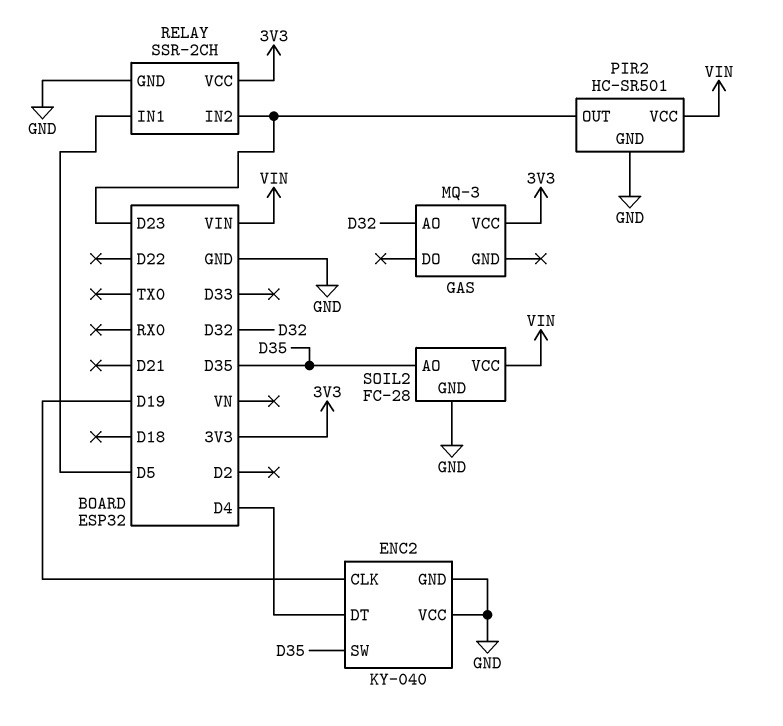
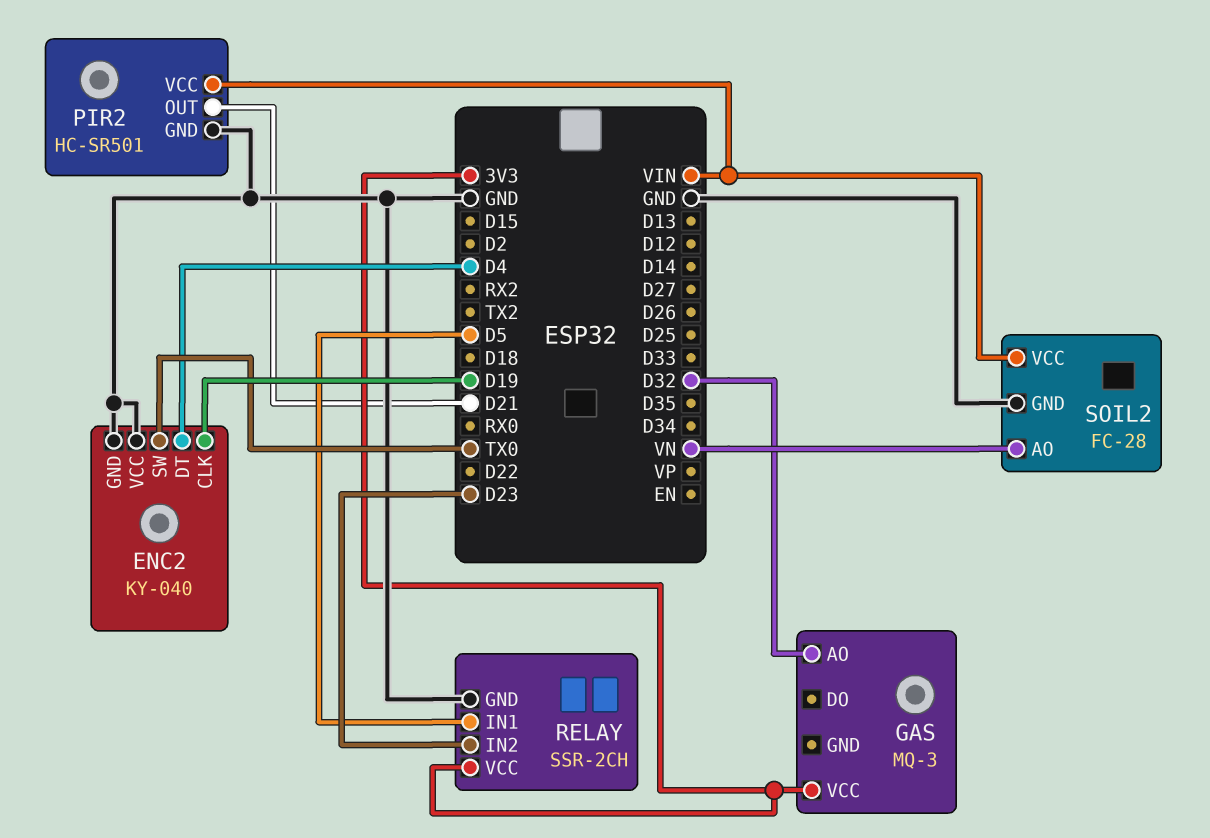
ENC2 pin SW: D35 -> TX0
PIR2 pin OUT: D23 -> D21
SOIL2 pin AO: D35 -> VN

